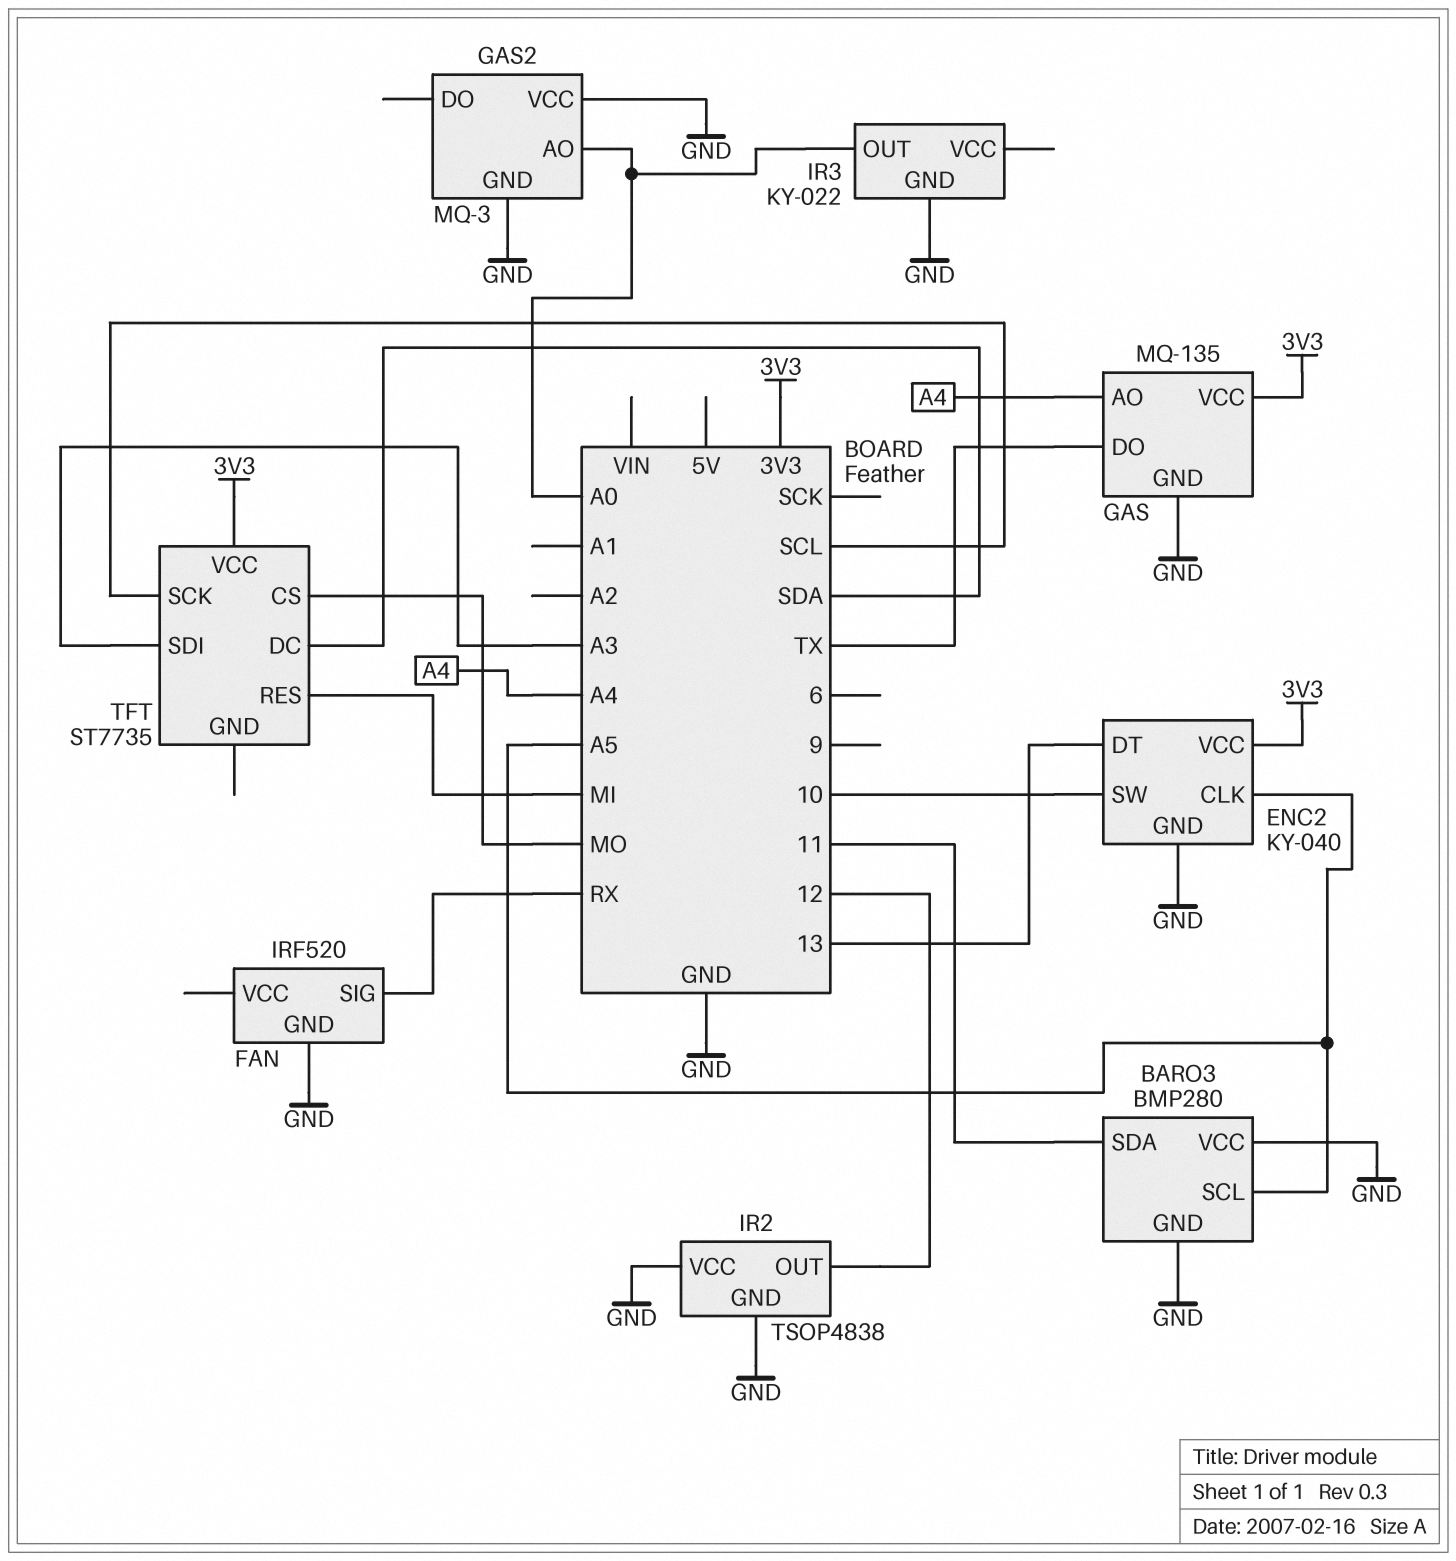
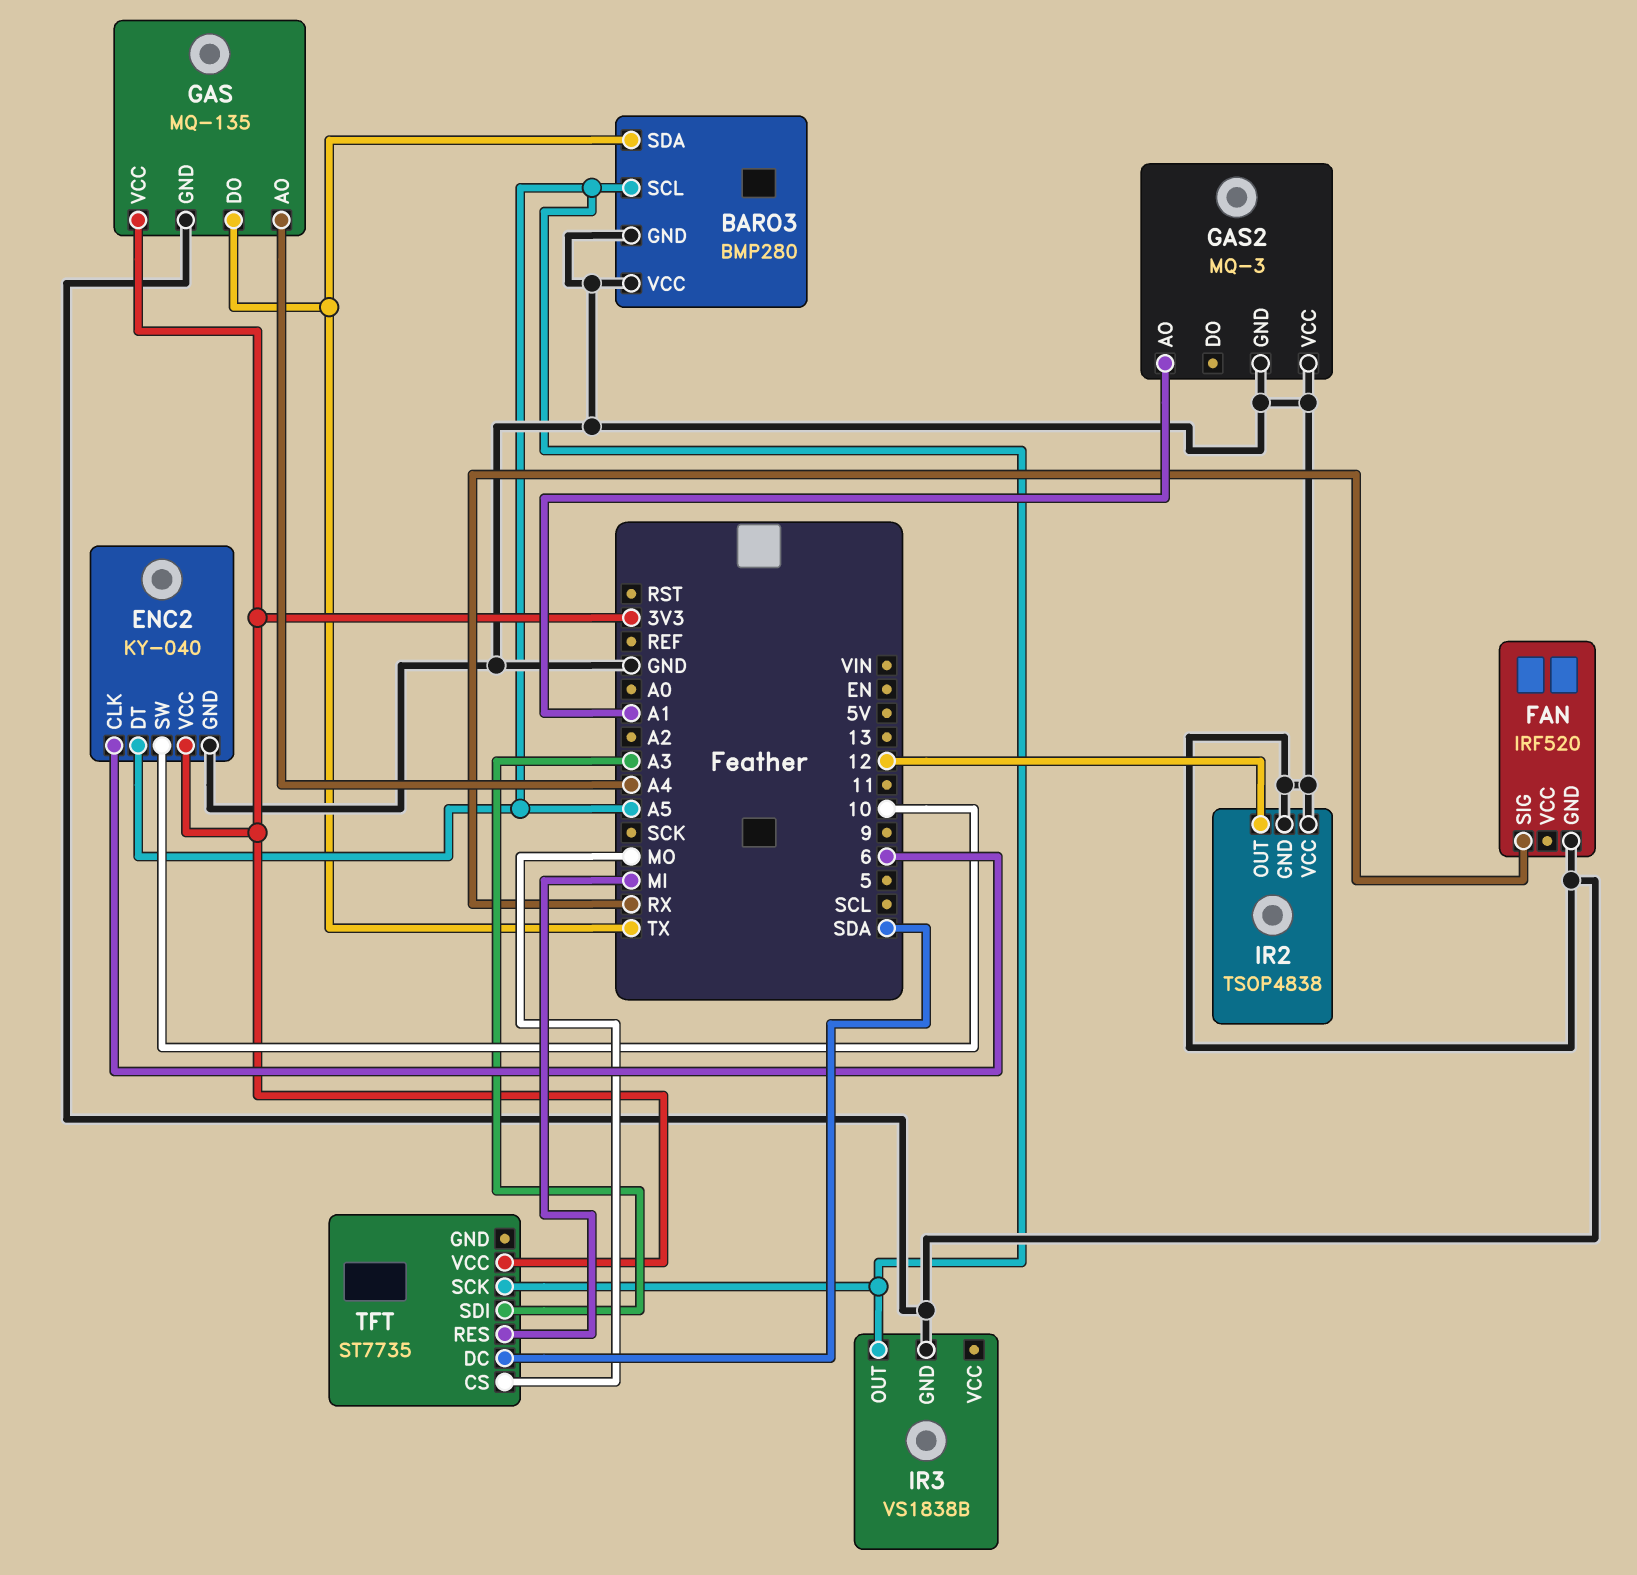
BARO3 pin SDA: 11 -> TX
ENC2 pin CLK: A5 -> 6
ENC2 pin DT: 13 -> A5
GAS2 pin AO: A0 -> A1
IR3: KY-022 -> VS1838B
IR3 pin OUT: A0 -> A5
TFT pin SCK: SCL -> A5

